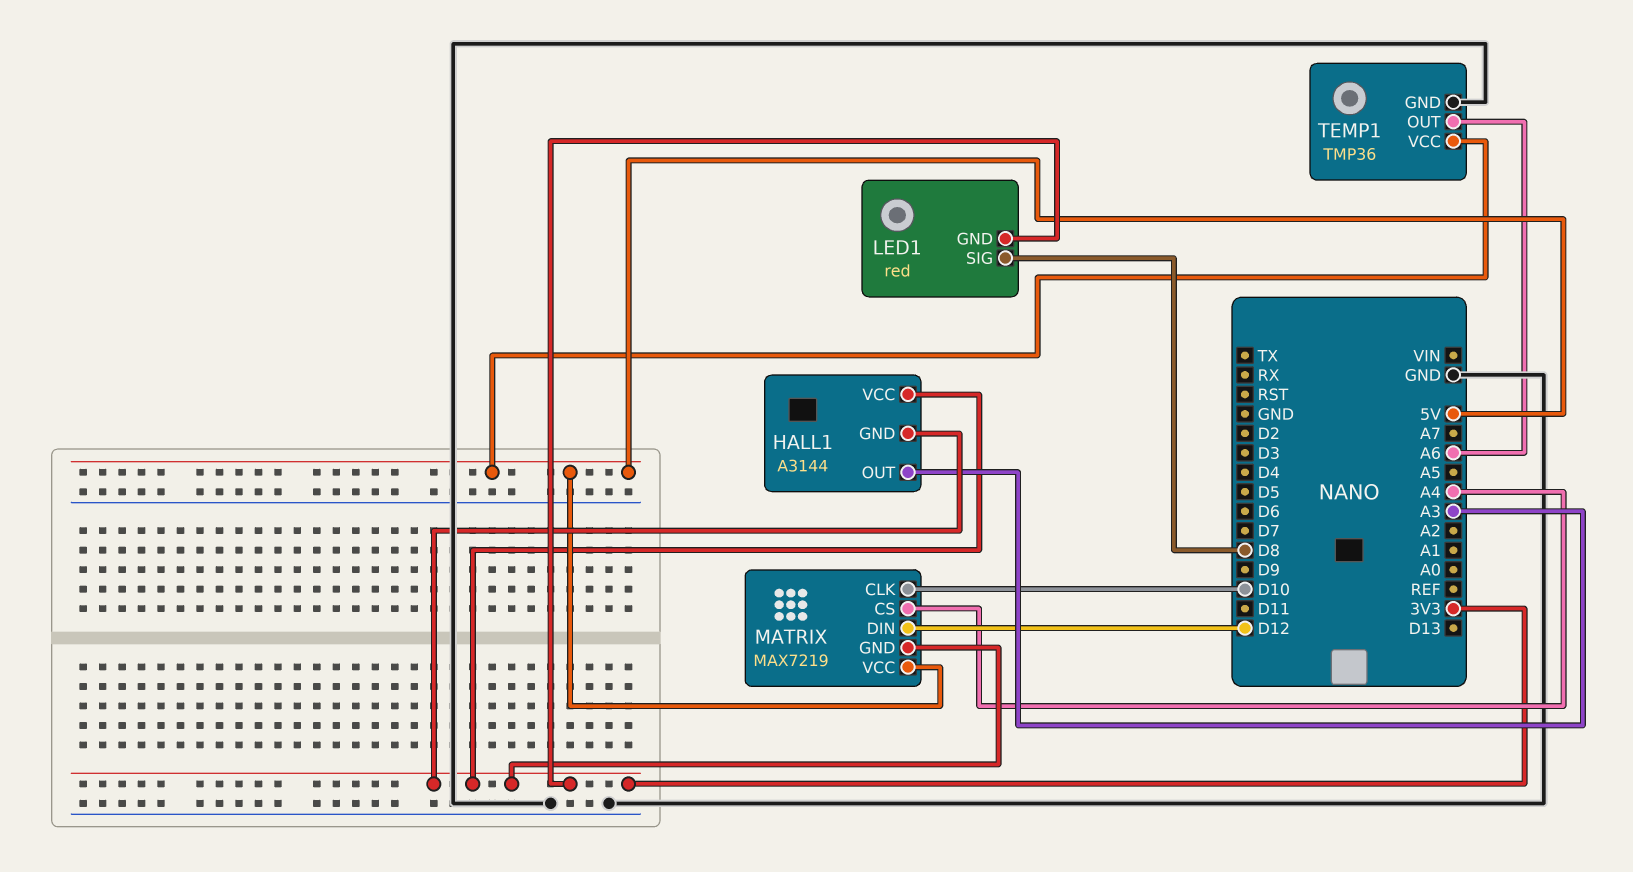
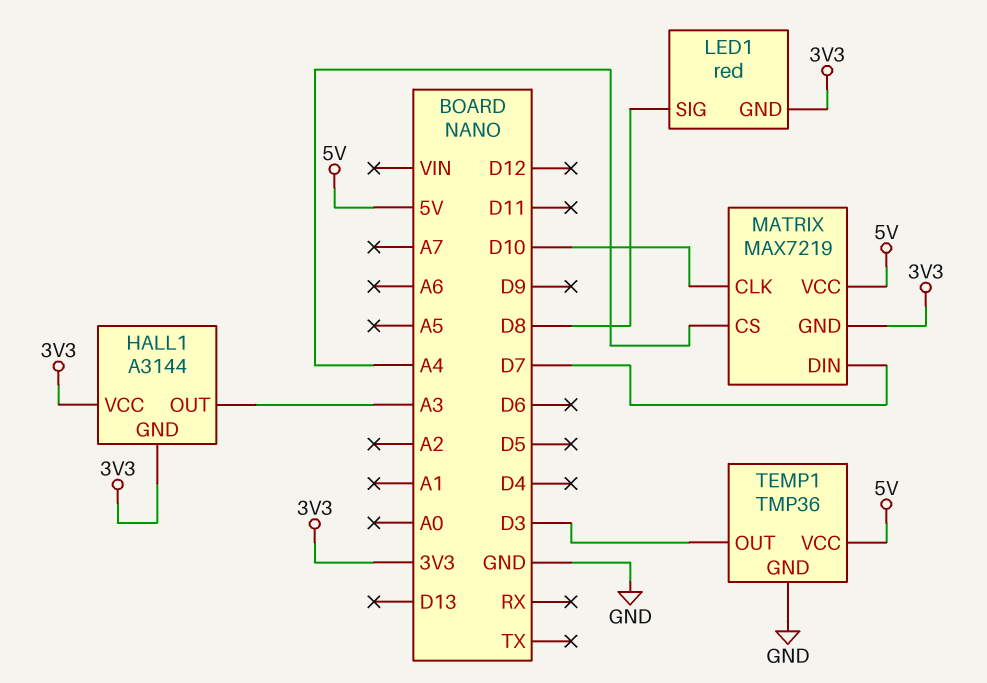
MATRIX pin DIN: D12 -> D7
TEMP1 pin OUT: A6 -> D3

